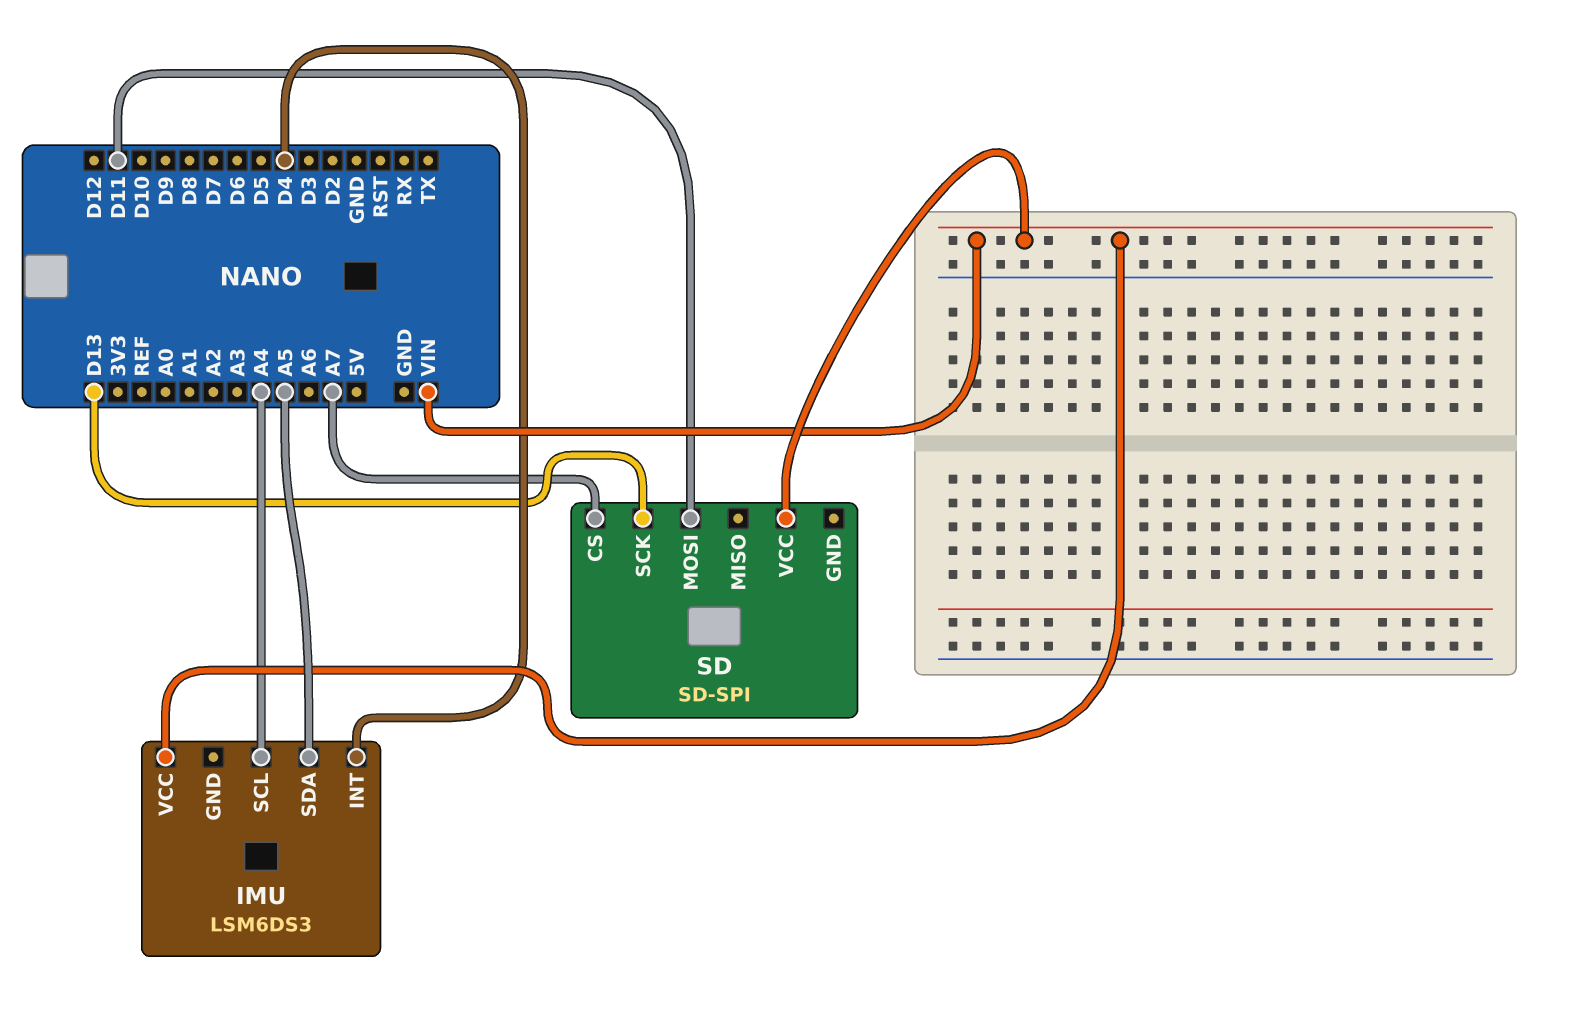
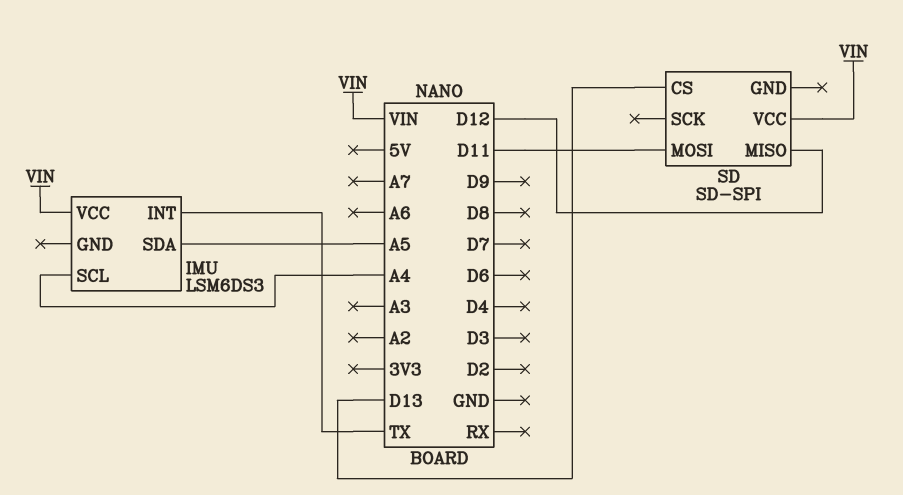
IMU pin INT: D4 -> TX
SD pin CS: A7 -> D13
SD pin MISO: none -> D12
SD pin SCK: D13 -> none

